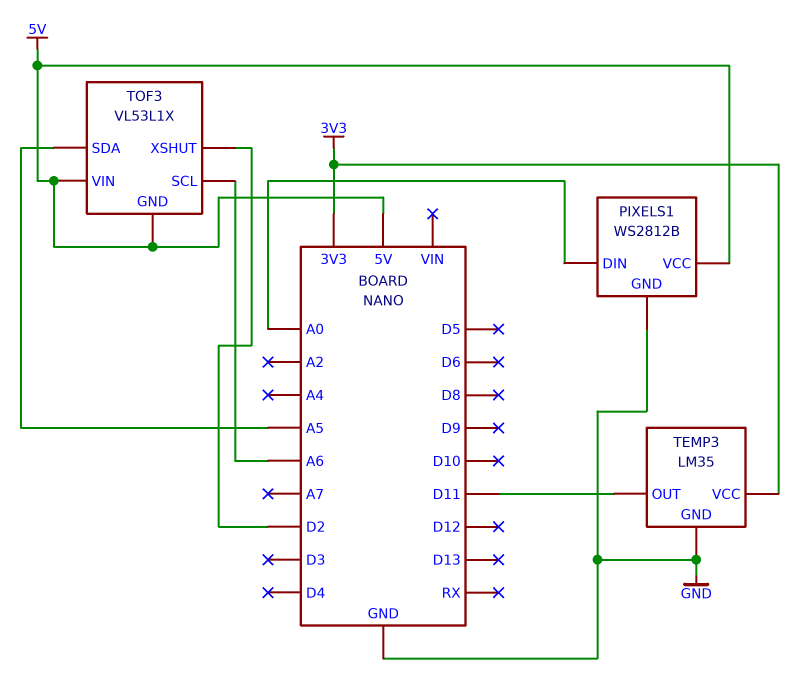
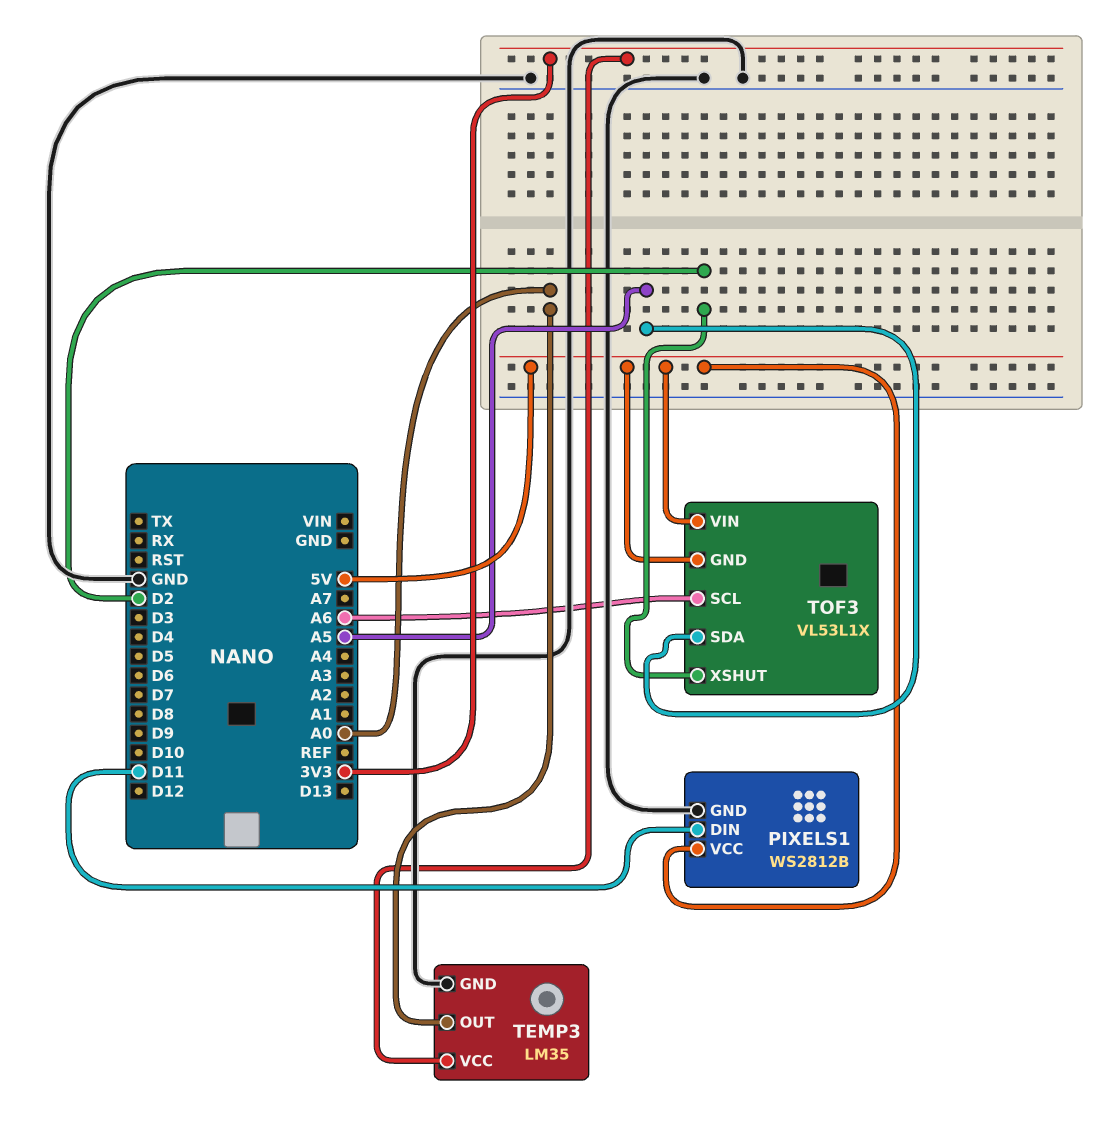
PIXELS1 pin DIN: A0 -> D11
TEMP3 pin OUT: D11 -> A0

